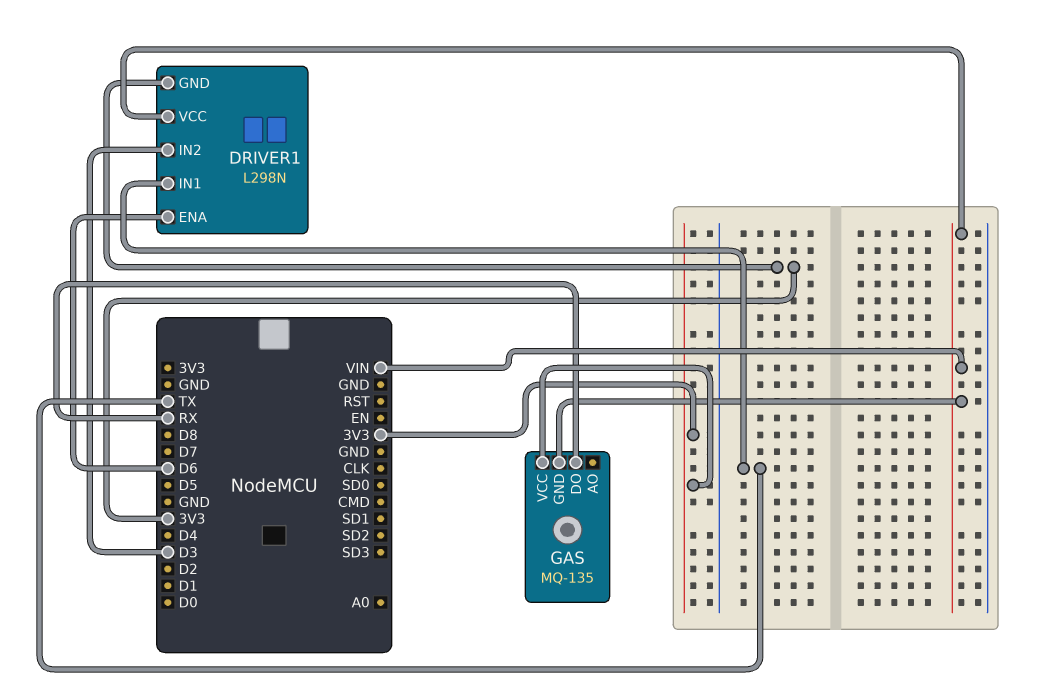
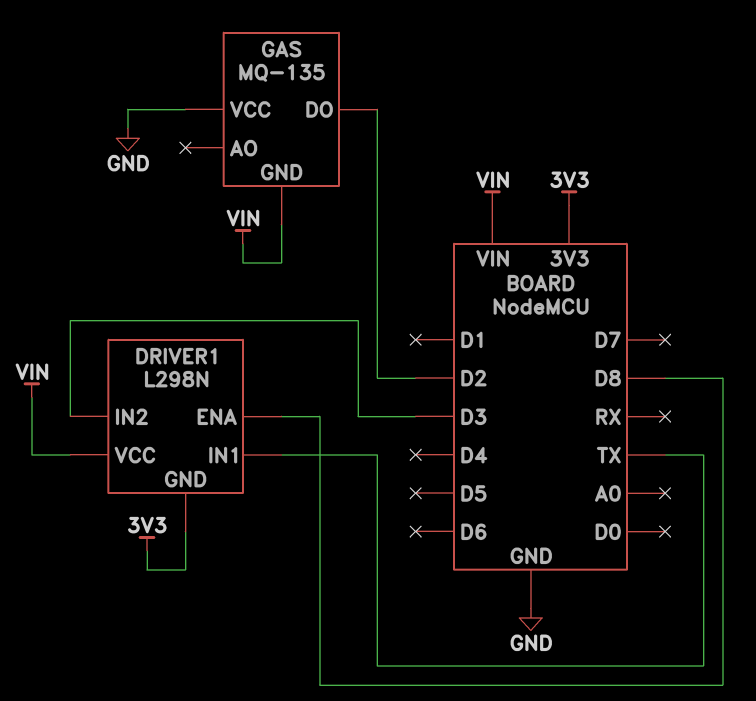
DRIVER1 pin ENA: D6 -> D8
GAS pin DO: RX -> D2
GAS pin VCC: 3V3 -> GND

